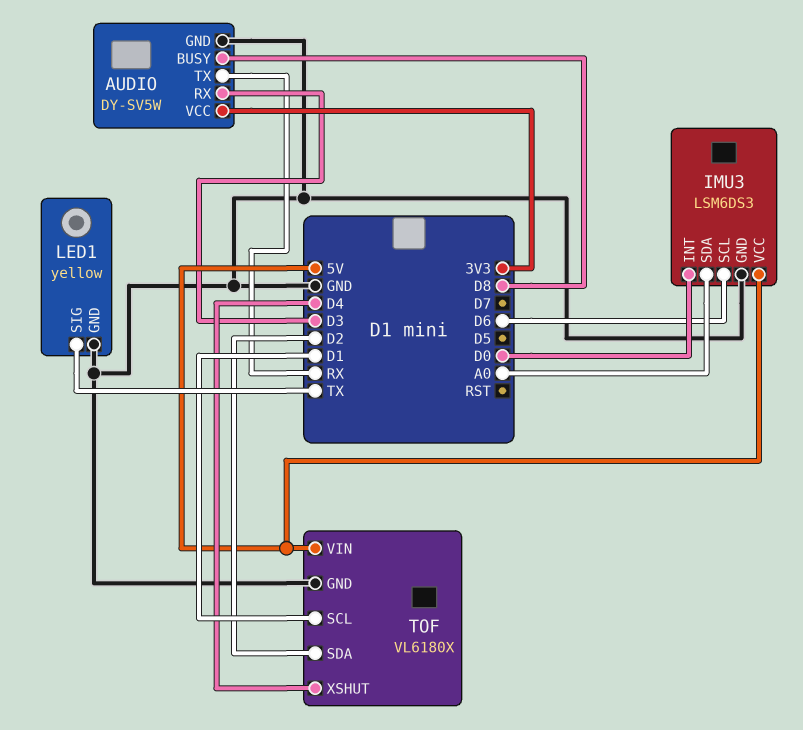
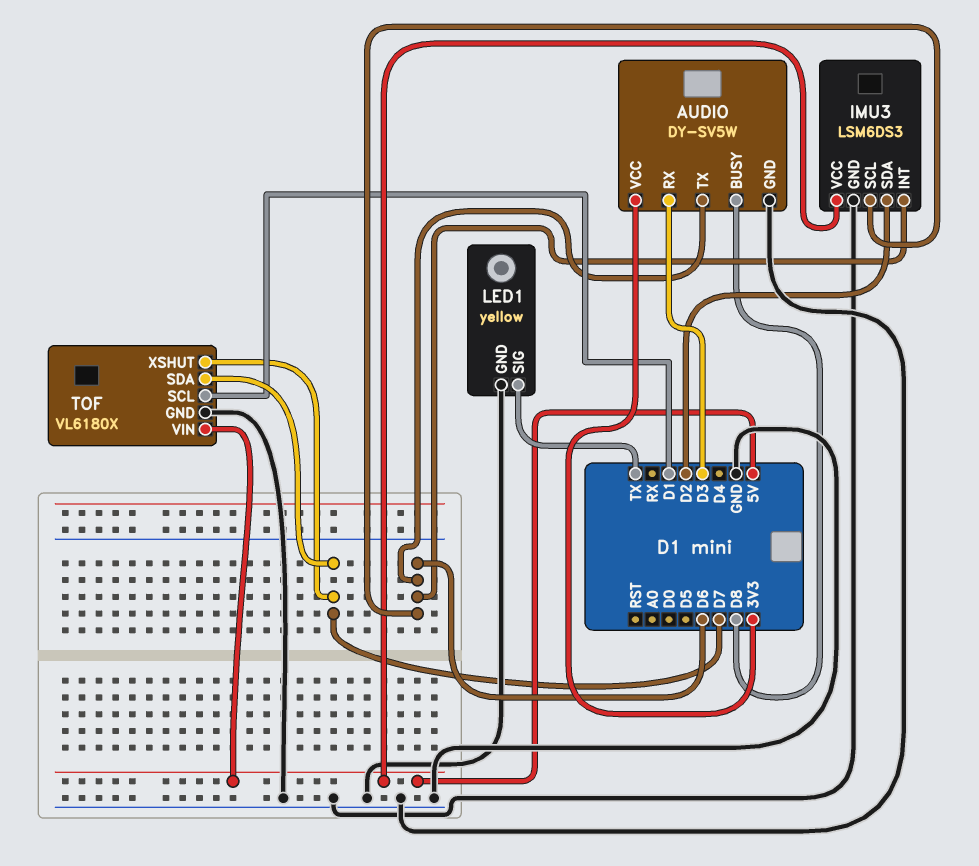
AUDIO pin TX: RX -> D6
IMU3 pin INT: D0 -> D6
IMU3 pin SDA: A0 -> D2
TOF pin SDA: D2 -> D7
TOF pin XSHUT: D4 -> D7

